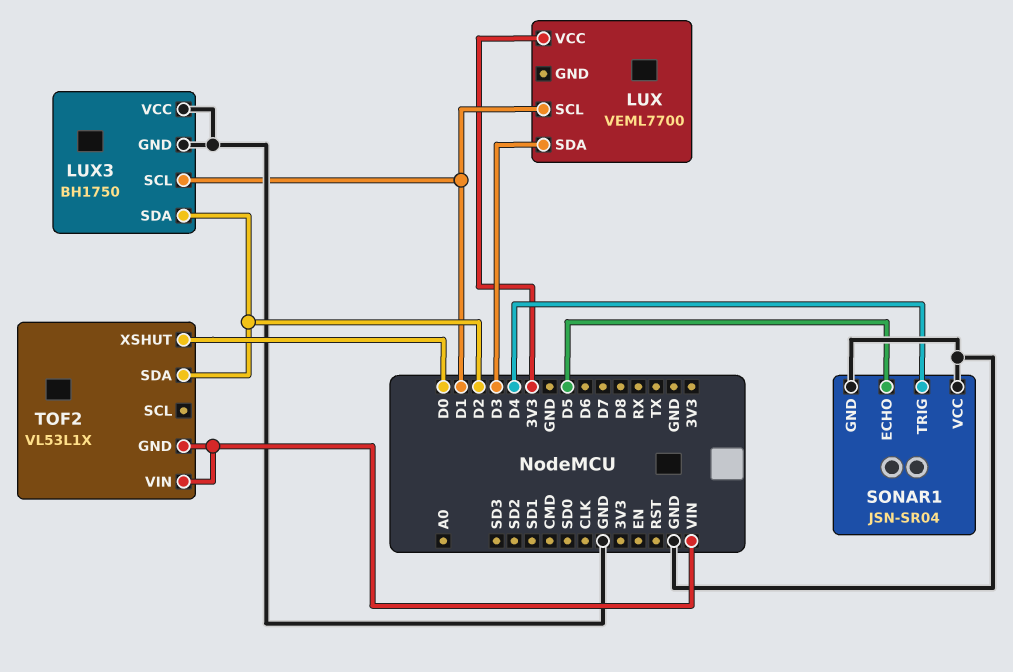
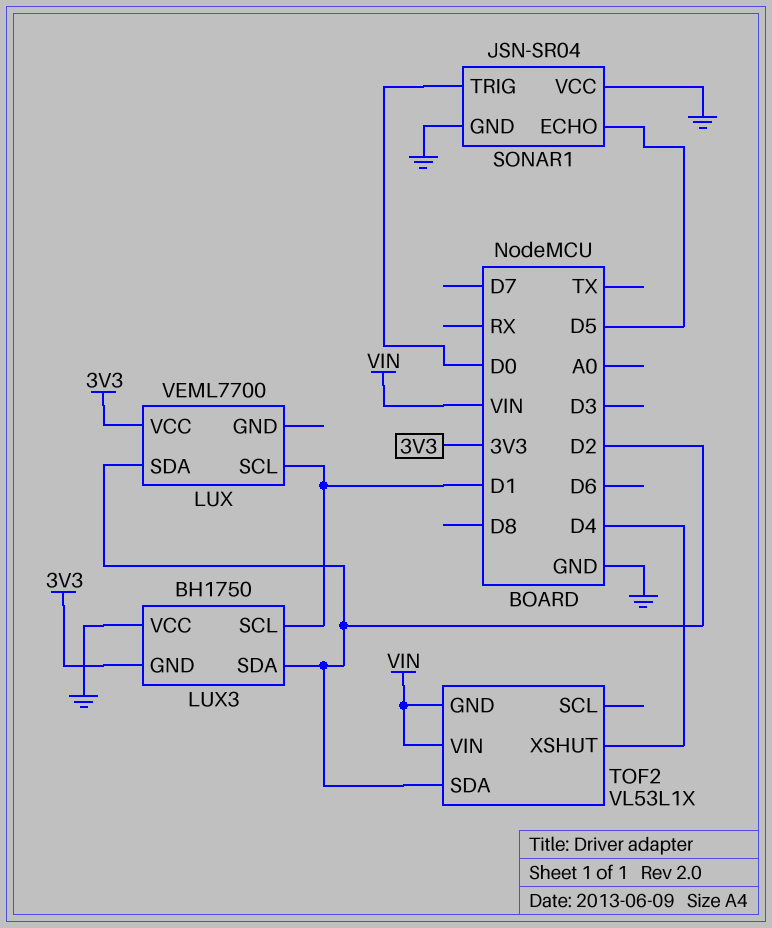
LUX pin SDA: D3 -> D2
LUX3 pin GND: GND -> 3V3
SONAR1 pin TRIG: D4 -> D0
TOF2 pin XSHUT: D0 -> D4

